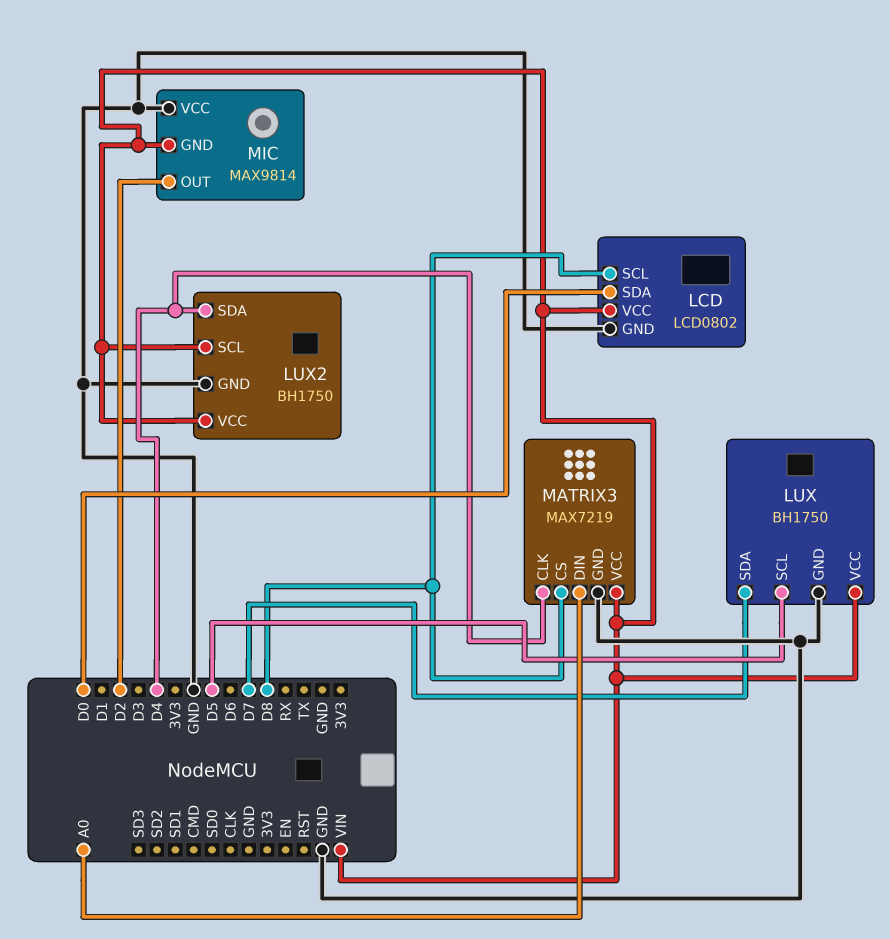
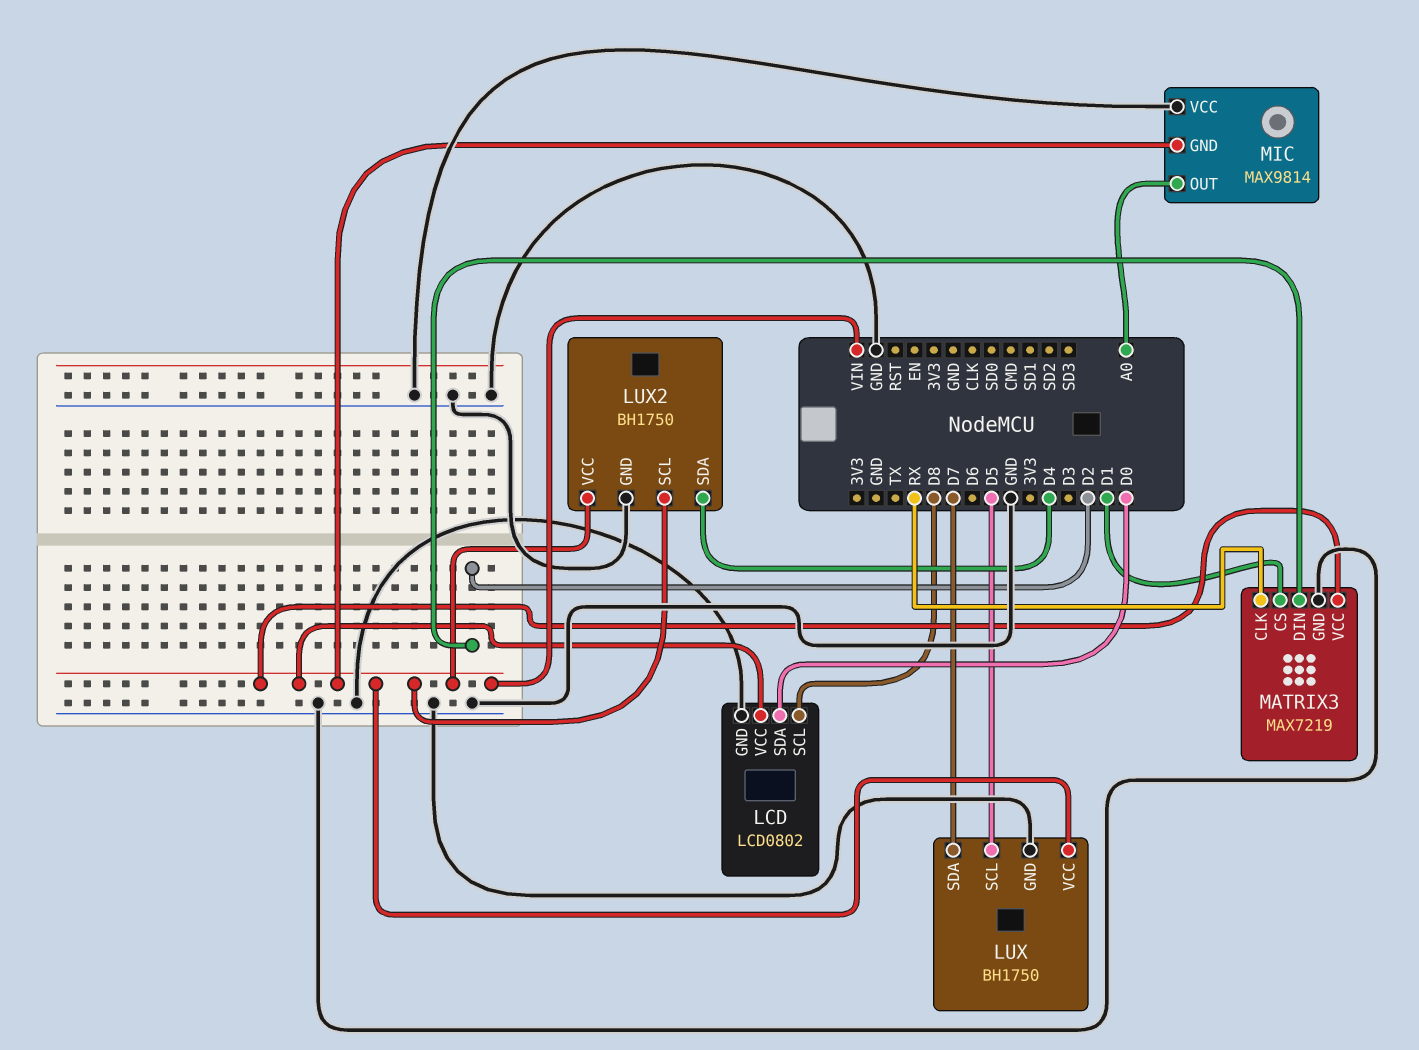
MATRIX3 pin CLK: D4 -> RX
MATRIX3 pin CS: D8 -> D1
MATRIX3 pin DIN: A0 -> D2
MIC pin OUT: D2 -> A0

